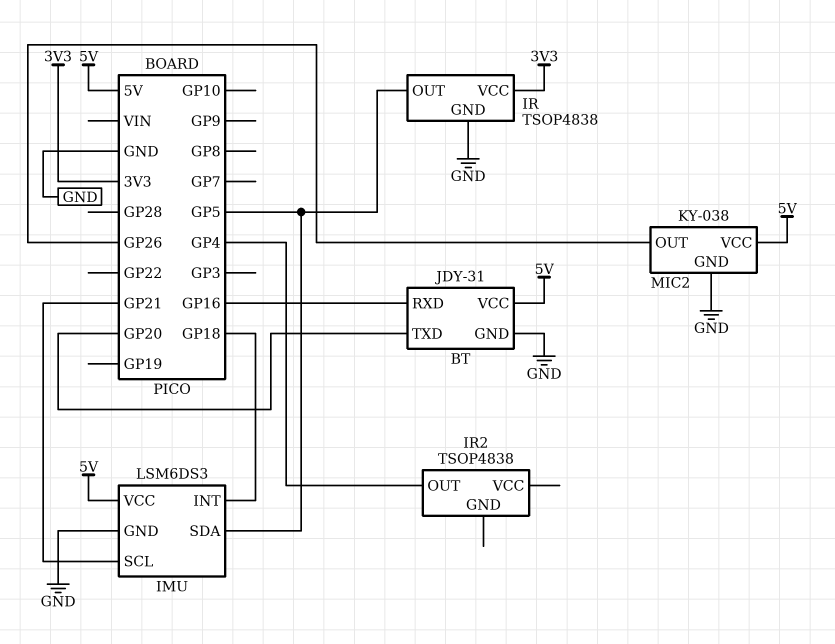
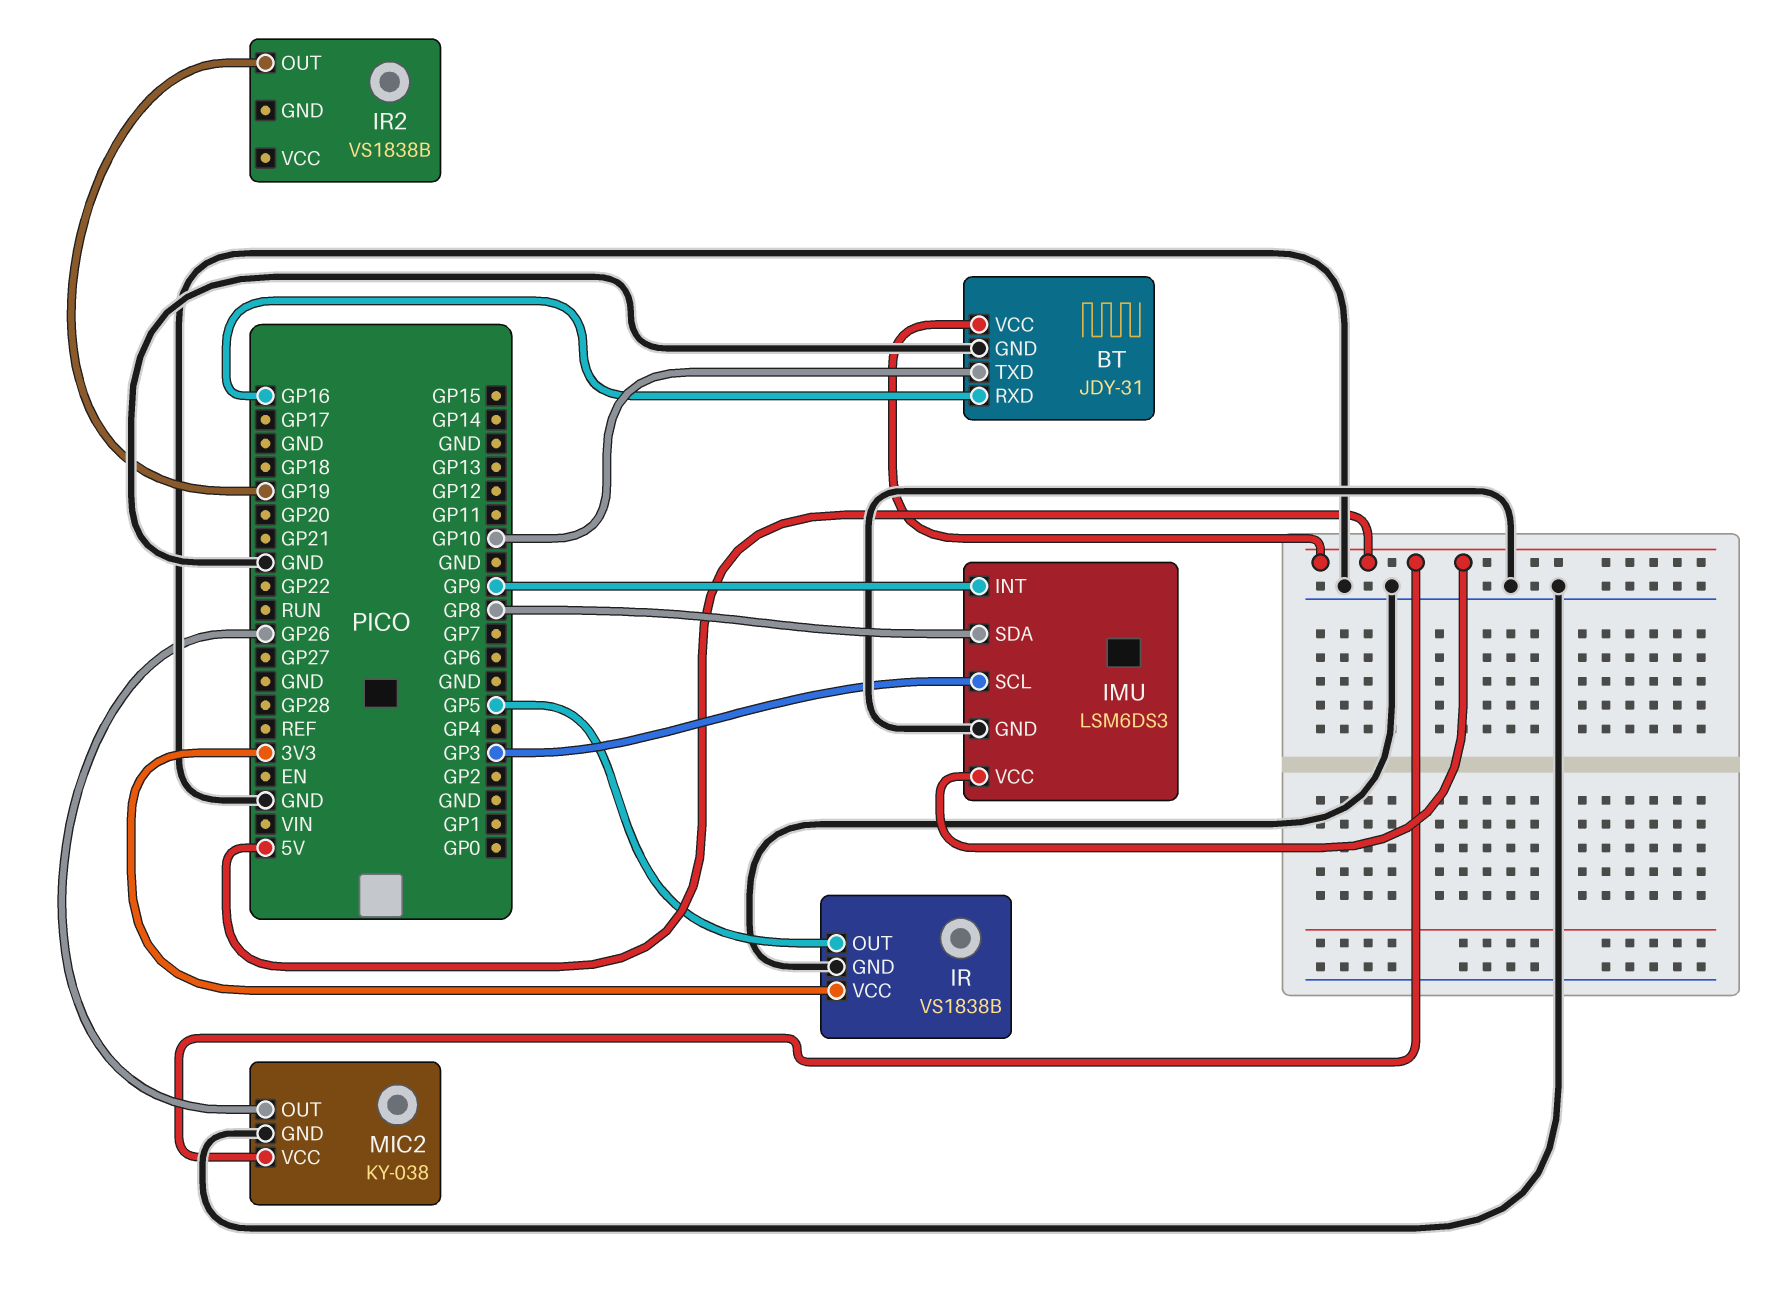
BT pin TXD: GP20 -> GP10
IMU pin INT: GP18 -> GP9
IMU pin SCL: GP21 -> GP3
IMU pin SDA: GP5 -> GP8
IR: TSOP4838 -> VS1838B
IR2: TSOP4838 -> VS1838B
IR2 pin OUT: GP4 -> GP19

